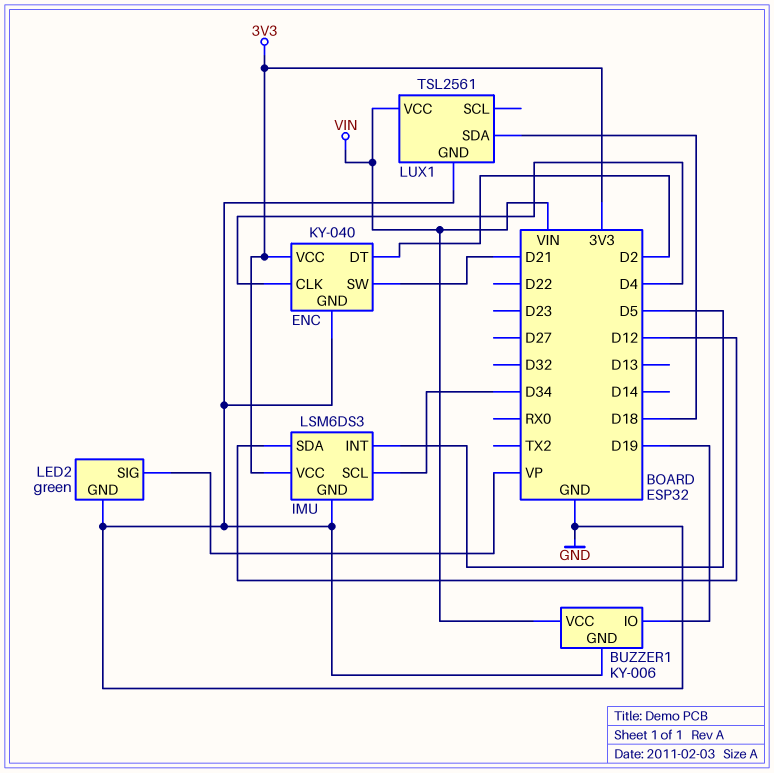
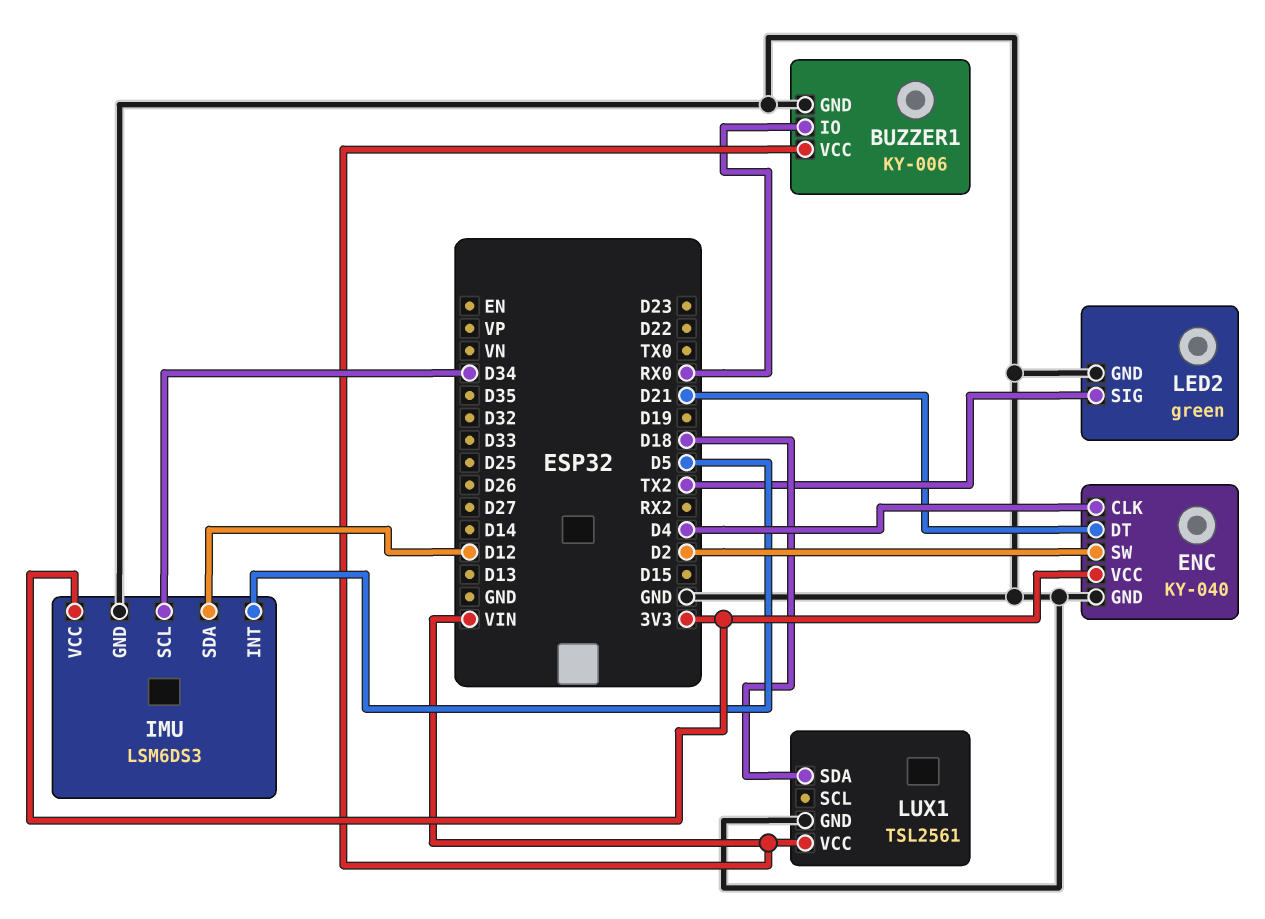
BUZZER1 pin IO: D19 -> RX0
ENC pin DT: D2 -> D21
ENC pin SW: D21 -> D2
LED2 pin SIG: VP -> TX2

